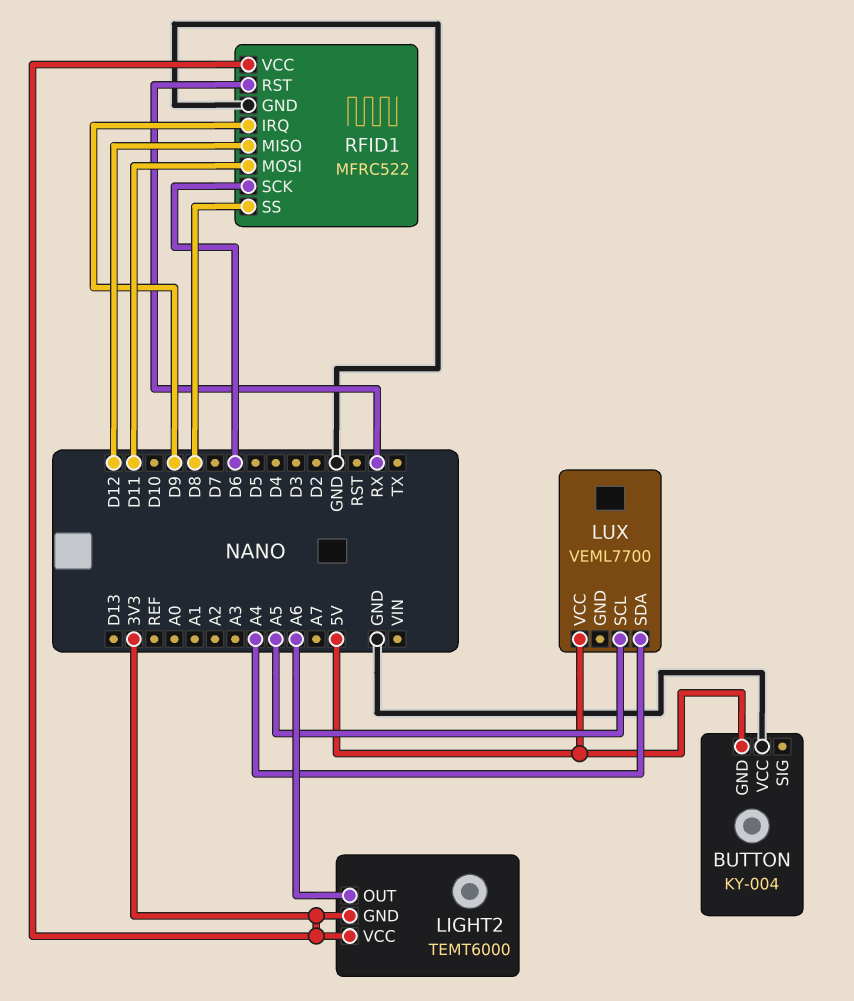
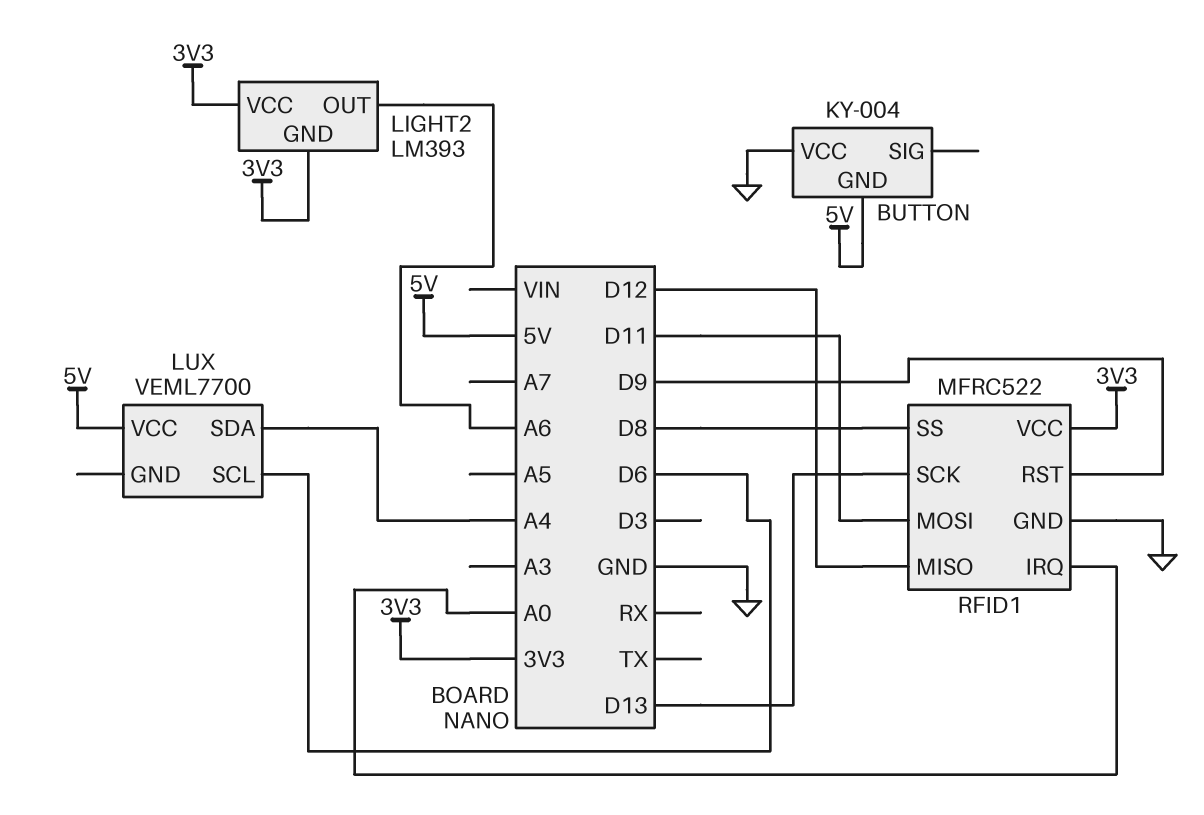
LIGHT2: TEMT6000 -> LM393
LUX pin SCL: A5 -> D6
RFID1 pin IRQ: D9 -> A0
RFID1 pin RST: RX -> D9
RFID1 pin SCK: D6 -> D13

